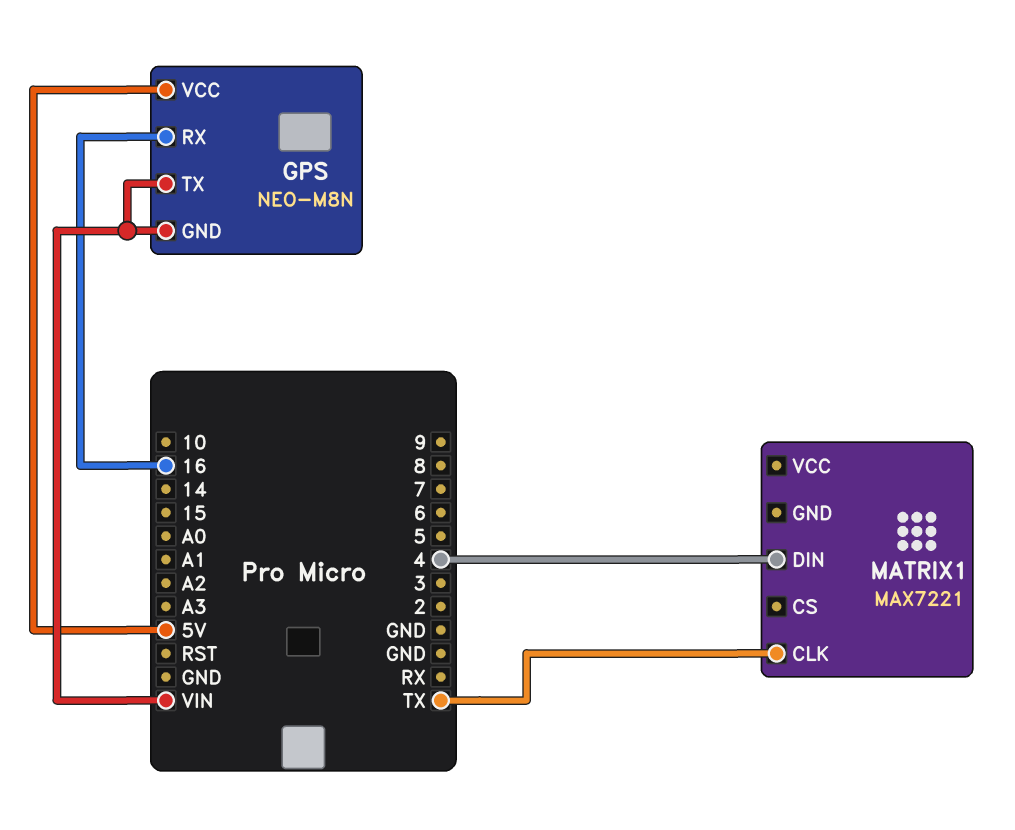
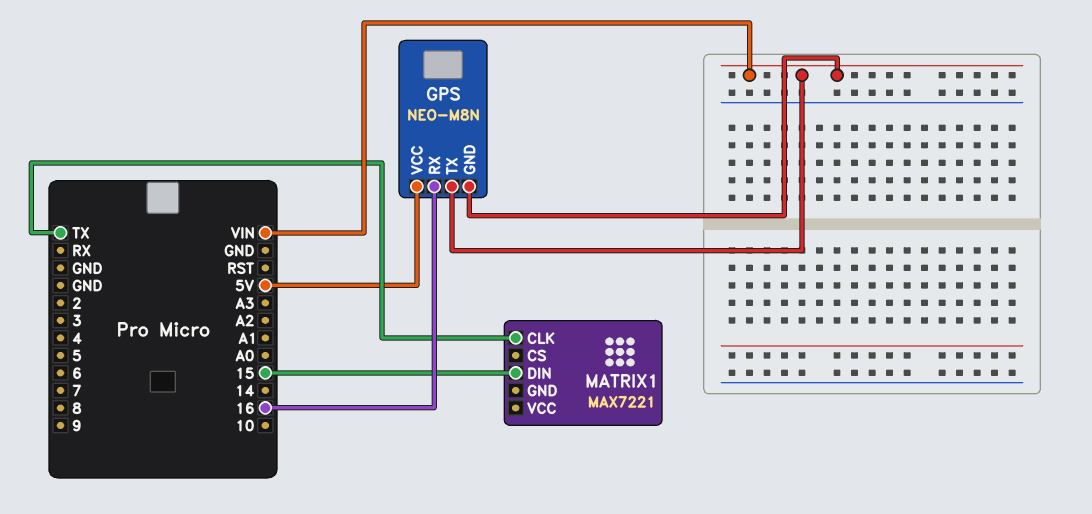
MATRIX1 pin DIN: 4 -> 15

